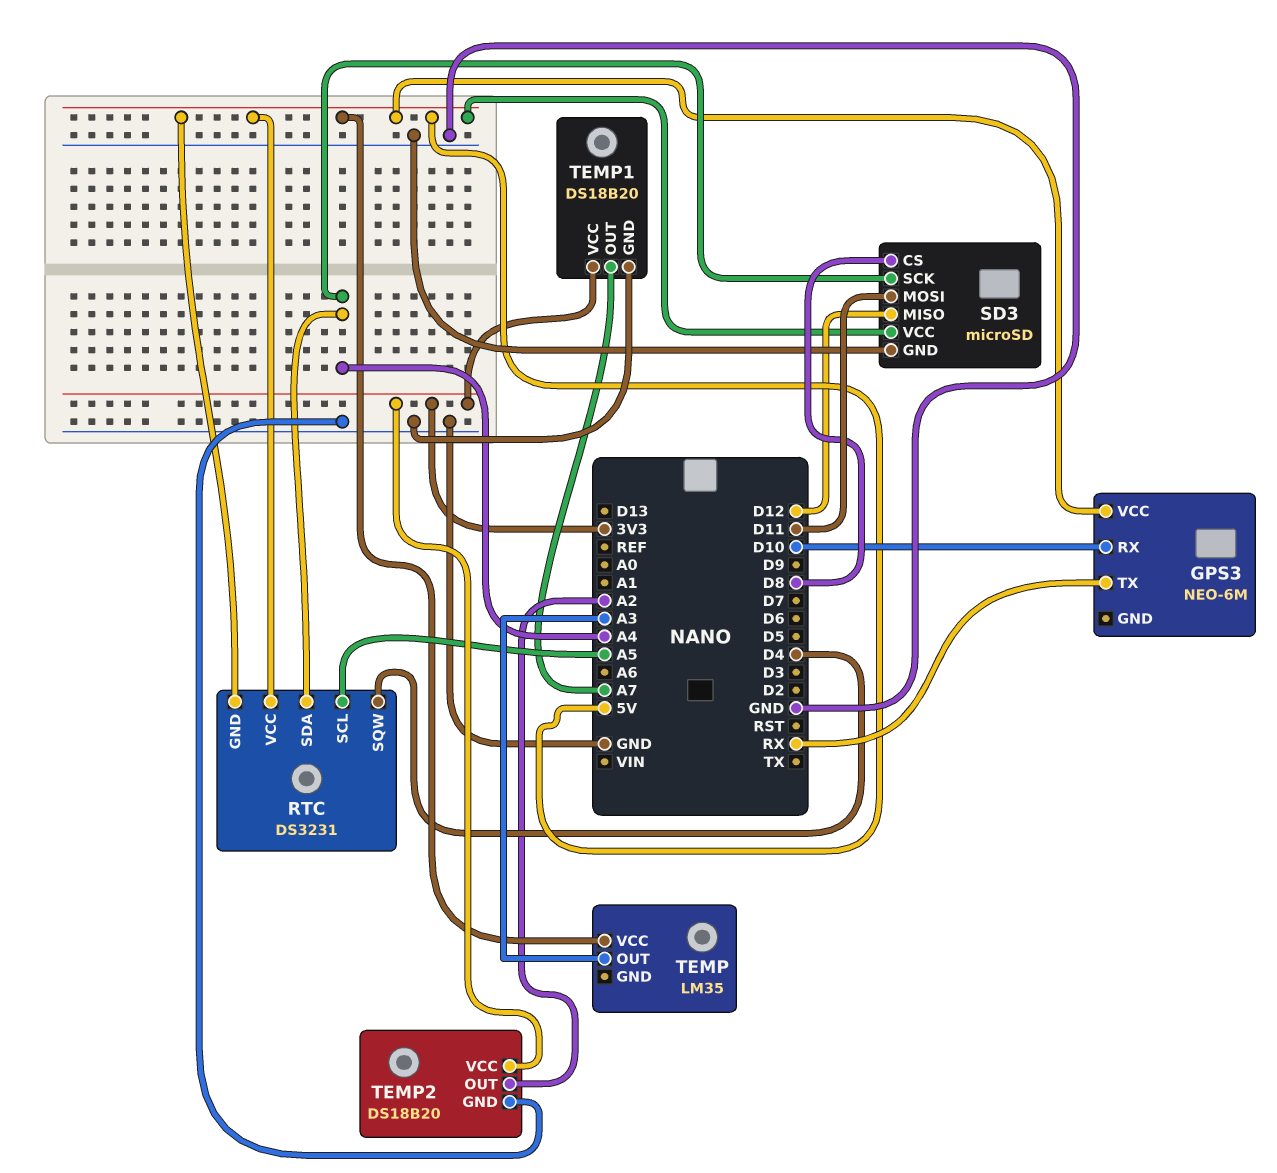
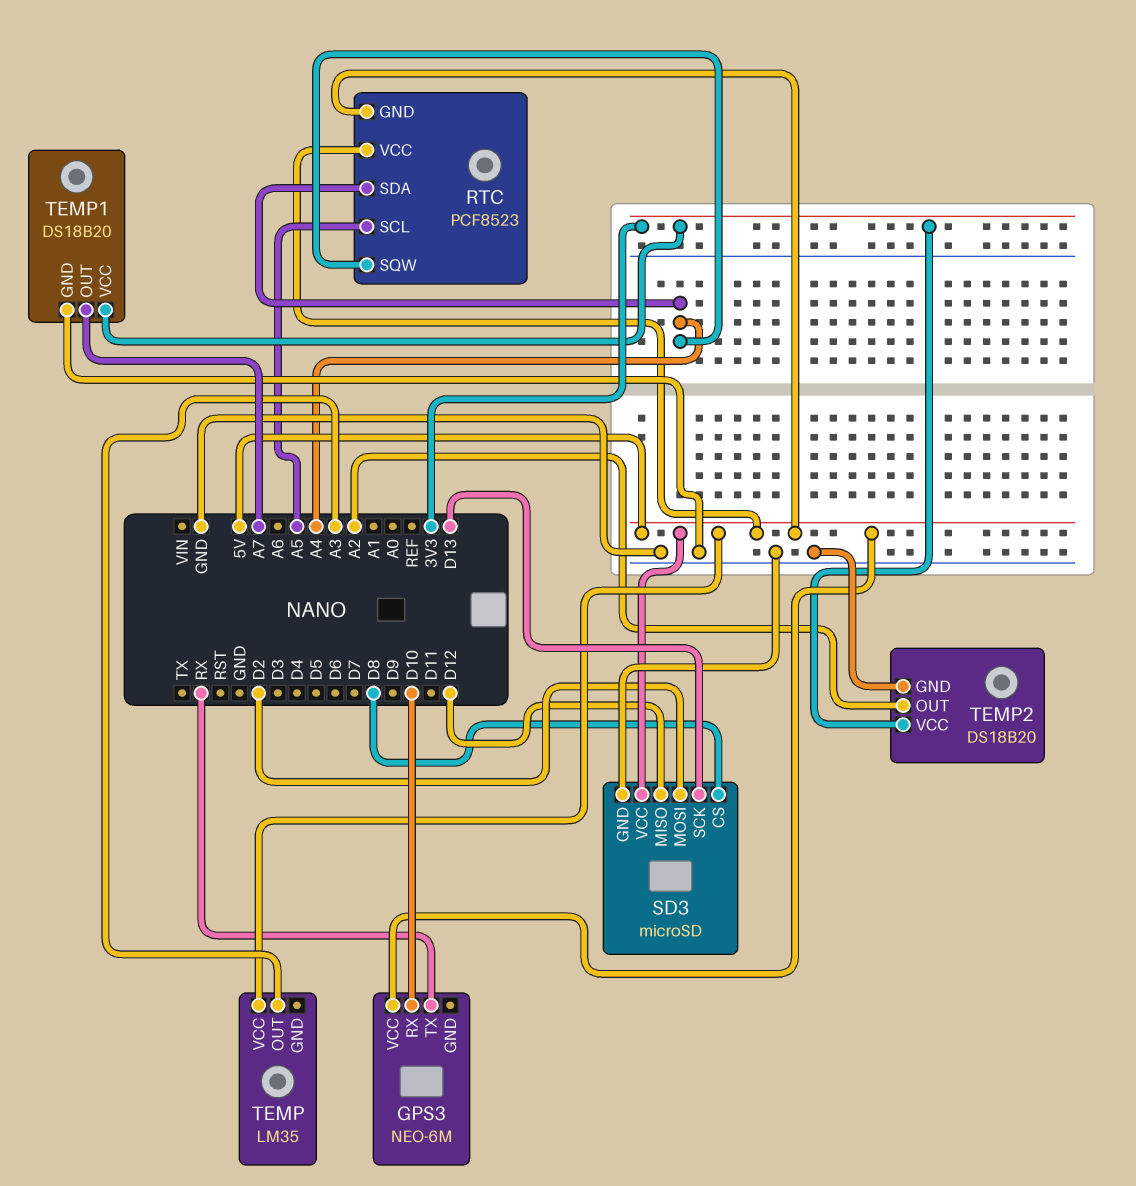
RTC: DS3231 -> PCF8523
RTC pin SQW: D4 -> A4
SD3 pin MOSI: D11 -> D2
SD3 pin SCK: A4 -> D13

